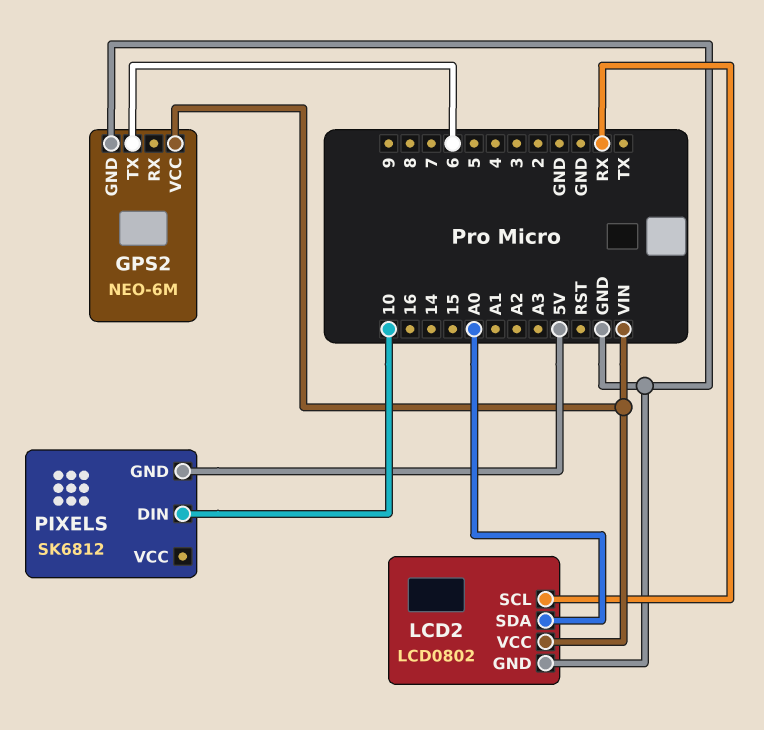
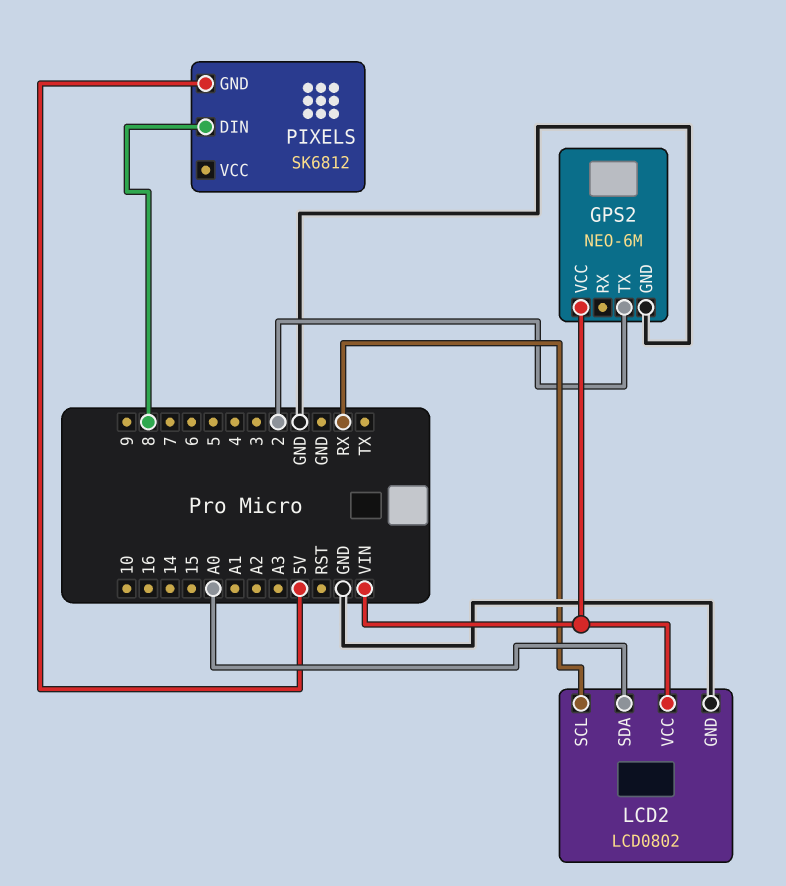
GPS2 pin TX: 6 -> 2
PIXELS pin DIN: 10 -> 8

